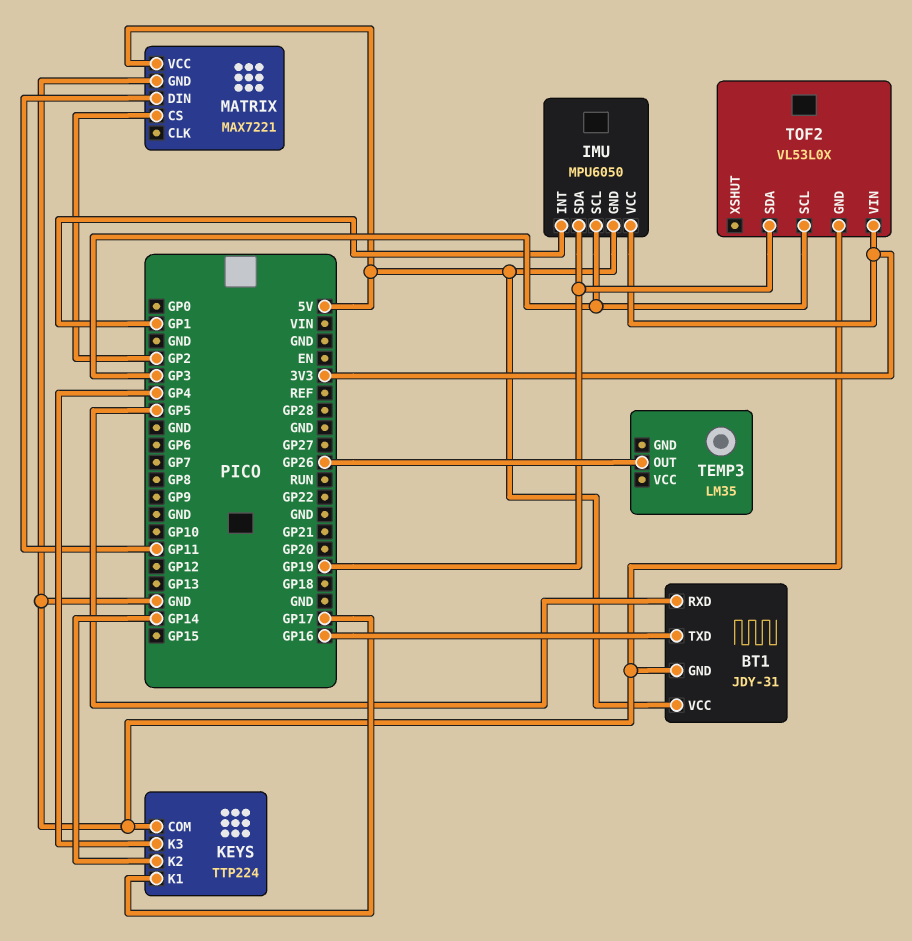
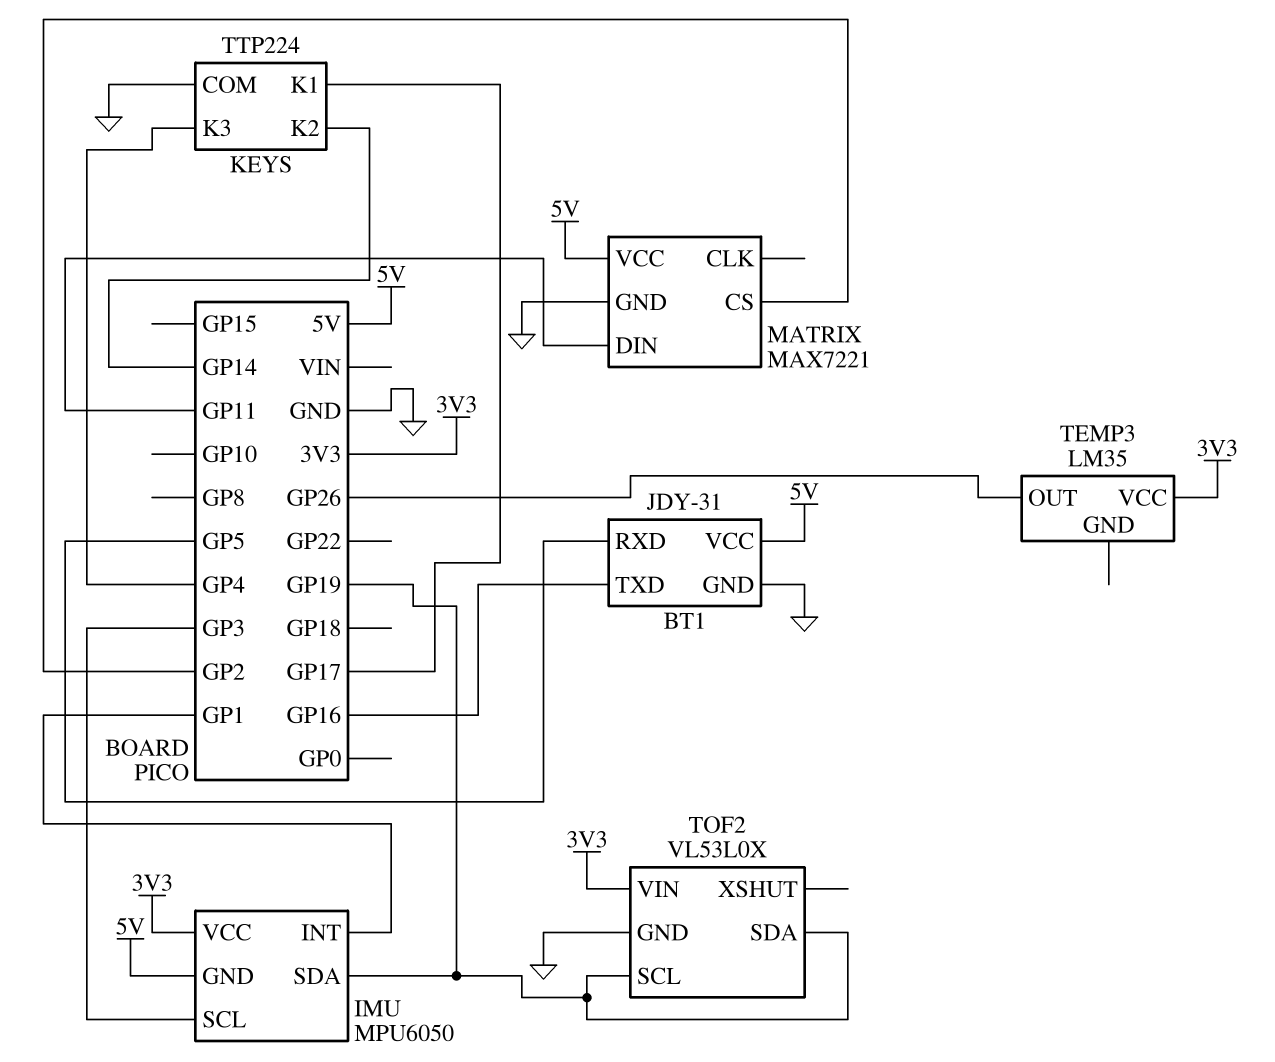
TEMP3 pin VCC: none -> 3V3
TOF2 pin SCL: GP3 -> GP19

